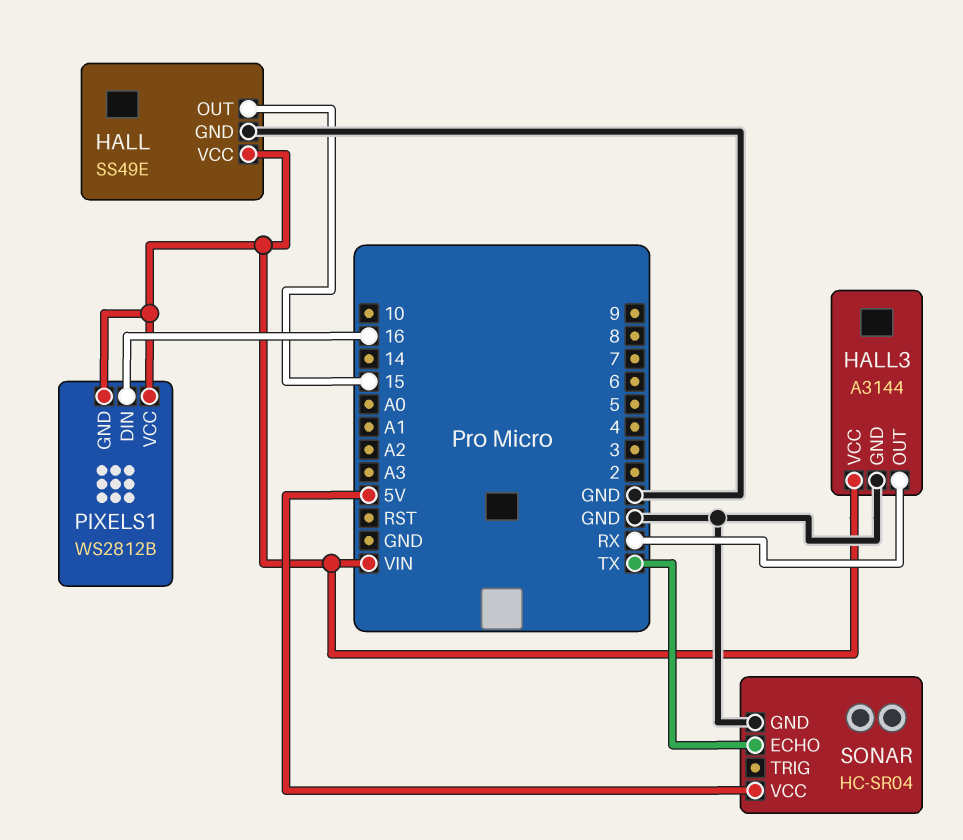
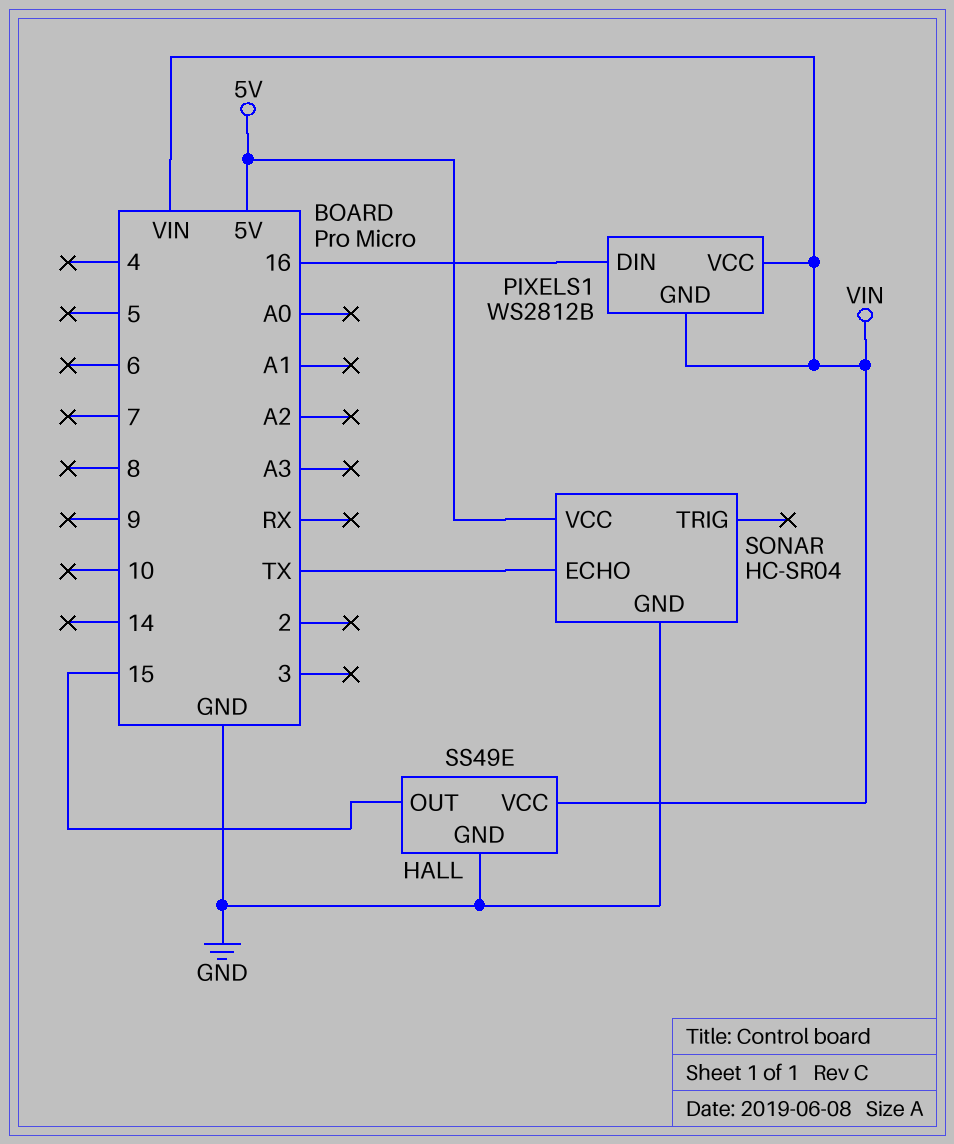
HALL3: A3144 -> none
HALL3 pin GND: GND -> none
HALL3 pin OUT: RX -> none
HALL3 pin VCC: VIN -> none

